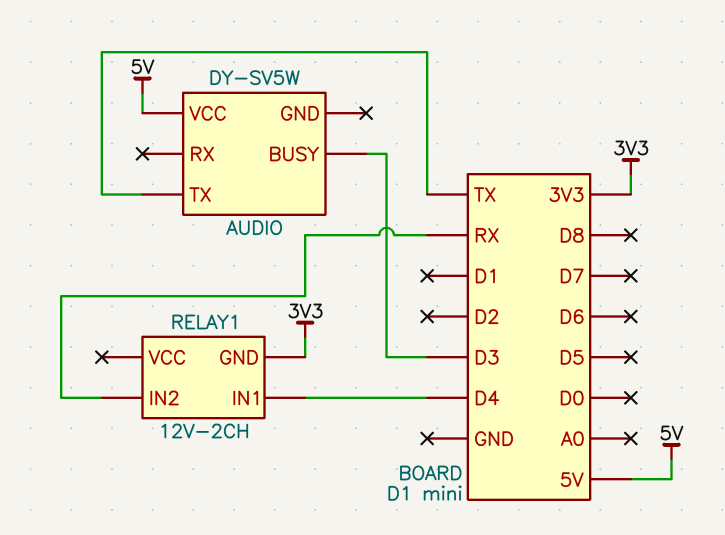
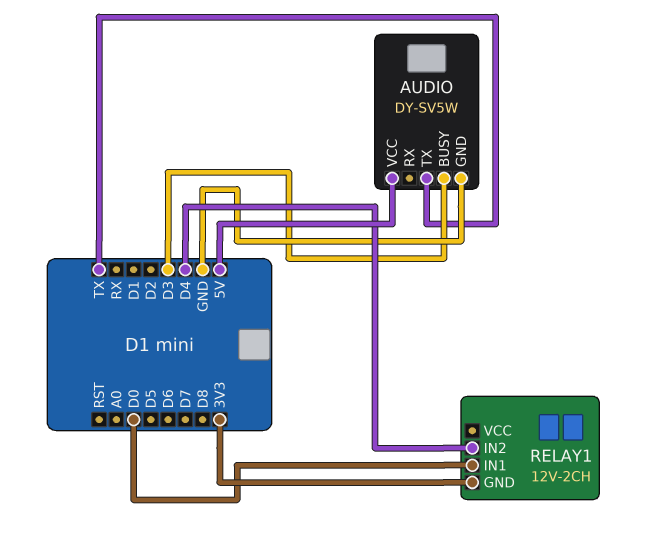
AUDIO pin GND: none -> GND
RELAY1 pin IN1: D4 -> D0
RELAY1 pin IN2: RX -> D4

